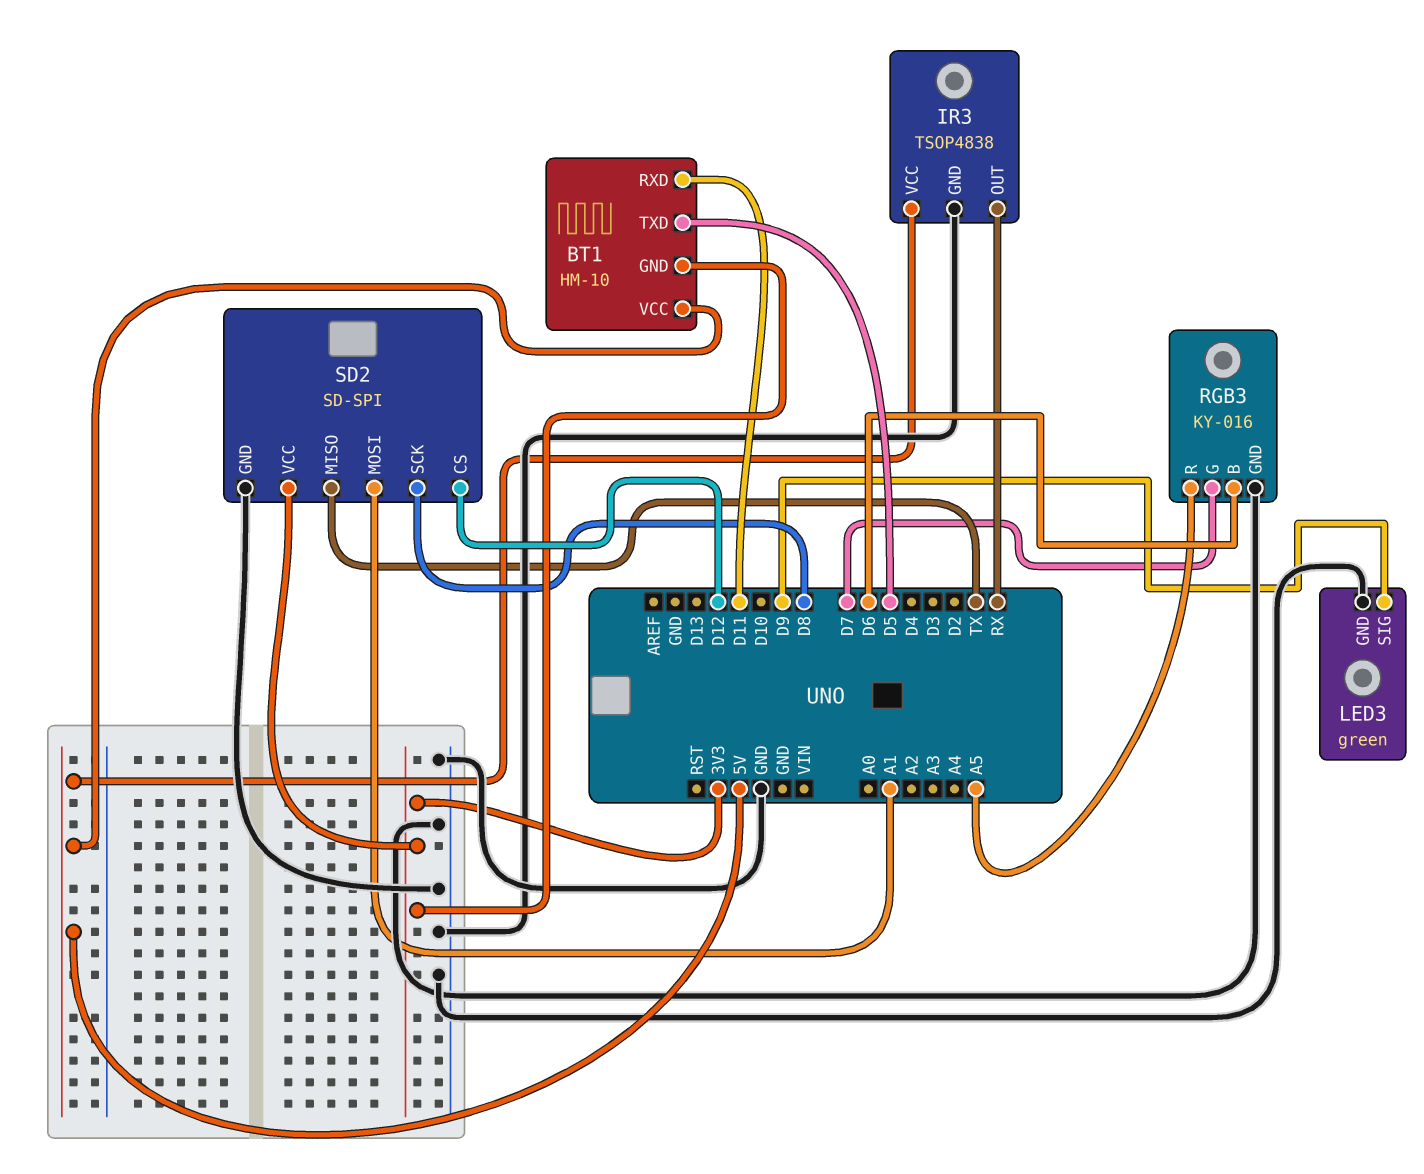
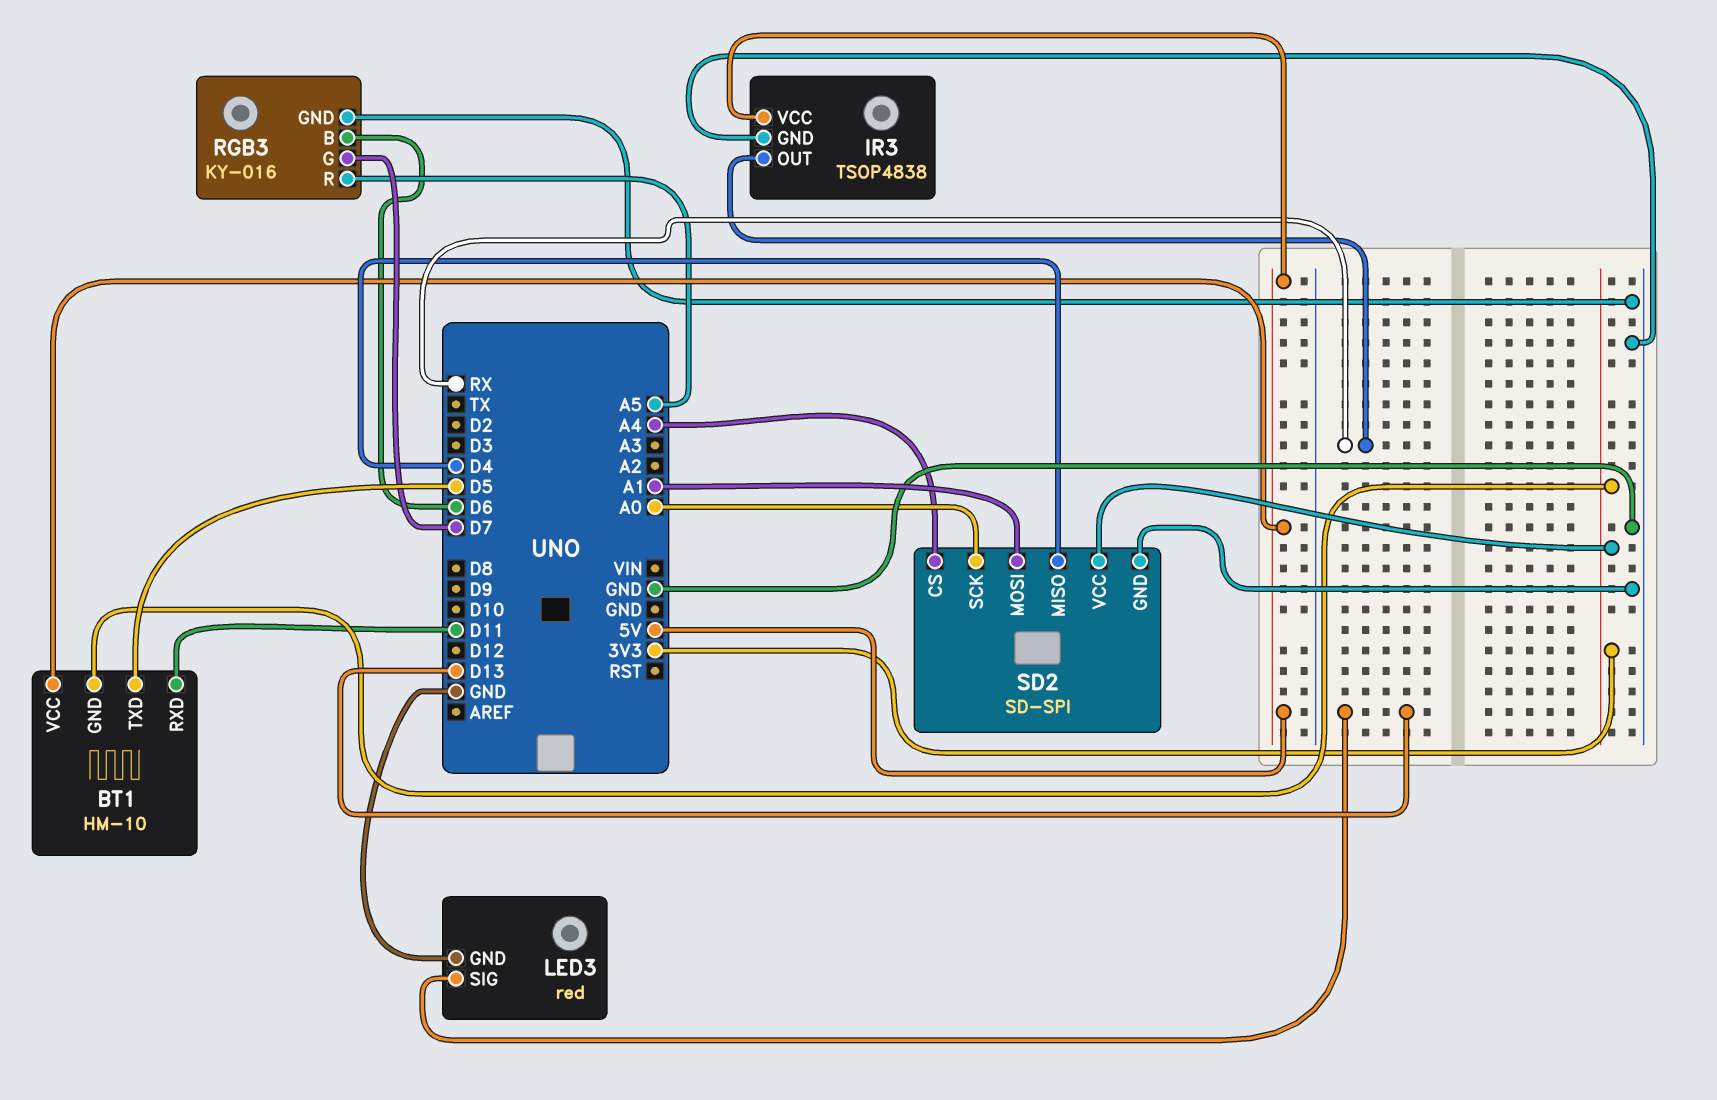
LED3: green -> red
LED3 pin SIG: D9 -> D13
SD2 pin CS: D12 -> A4
SD2 pin MISO: TX -> D4
SD2 pin SCK: D8 -> A0

